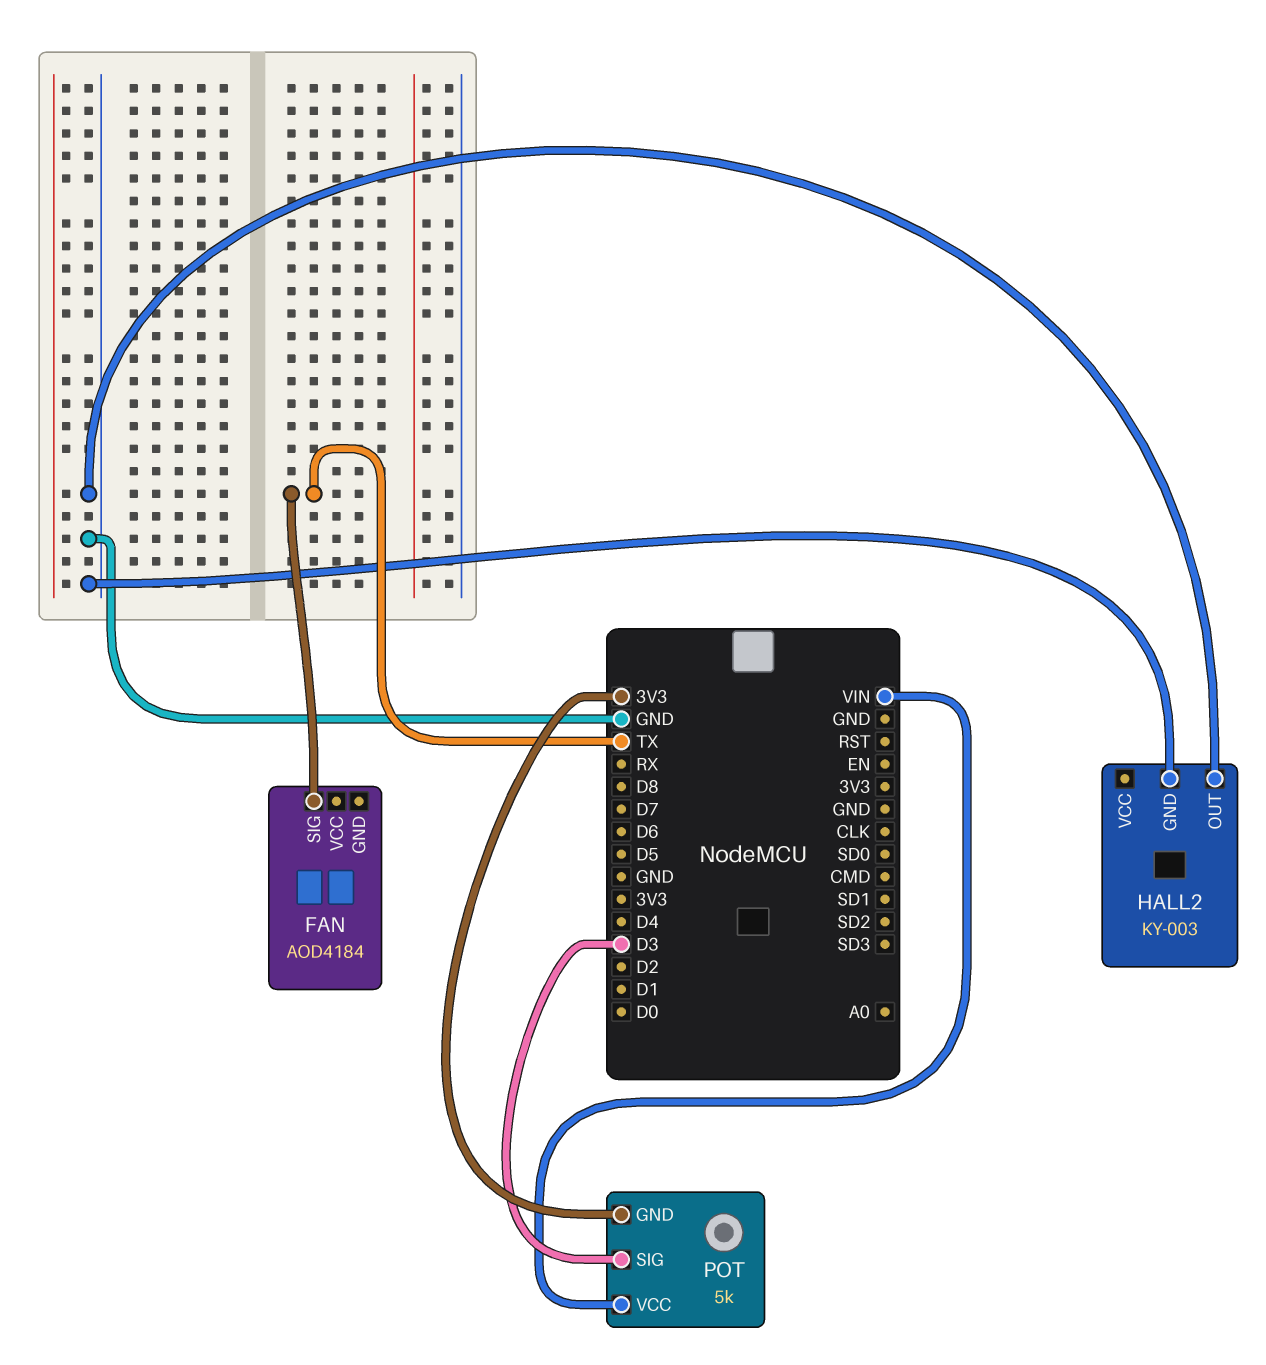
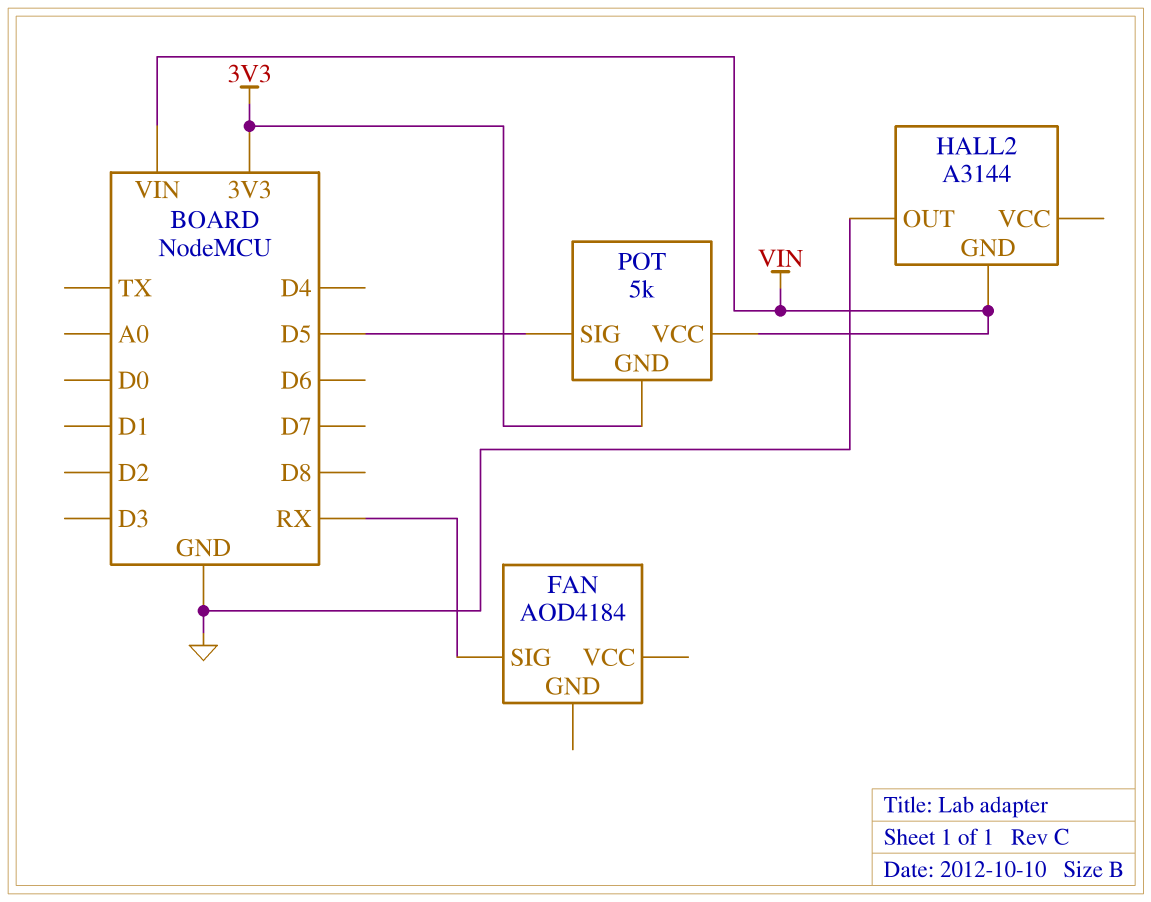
FAN pin SIG: TX -> RX
HALL2: KY-003 -> A3144
HALL2 pin GND: GND -> VIN
POT pin SIG: D3 -> D5

